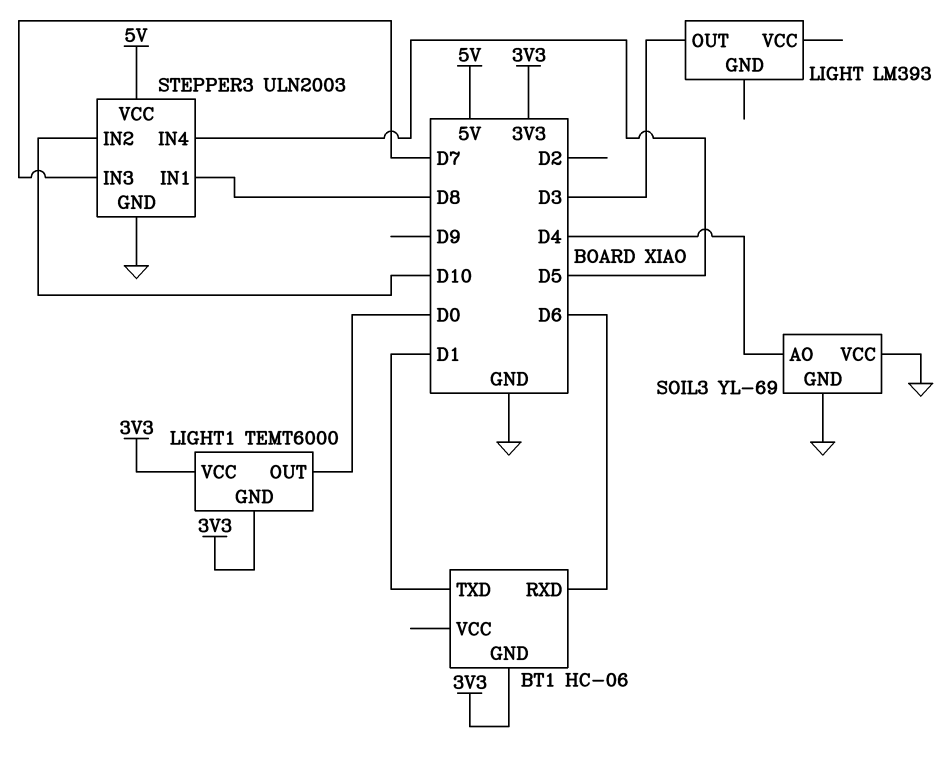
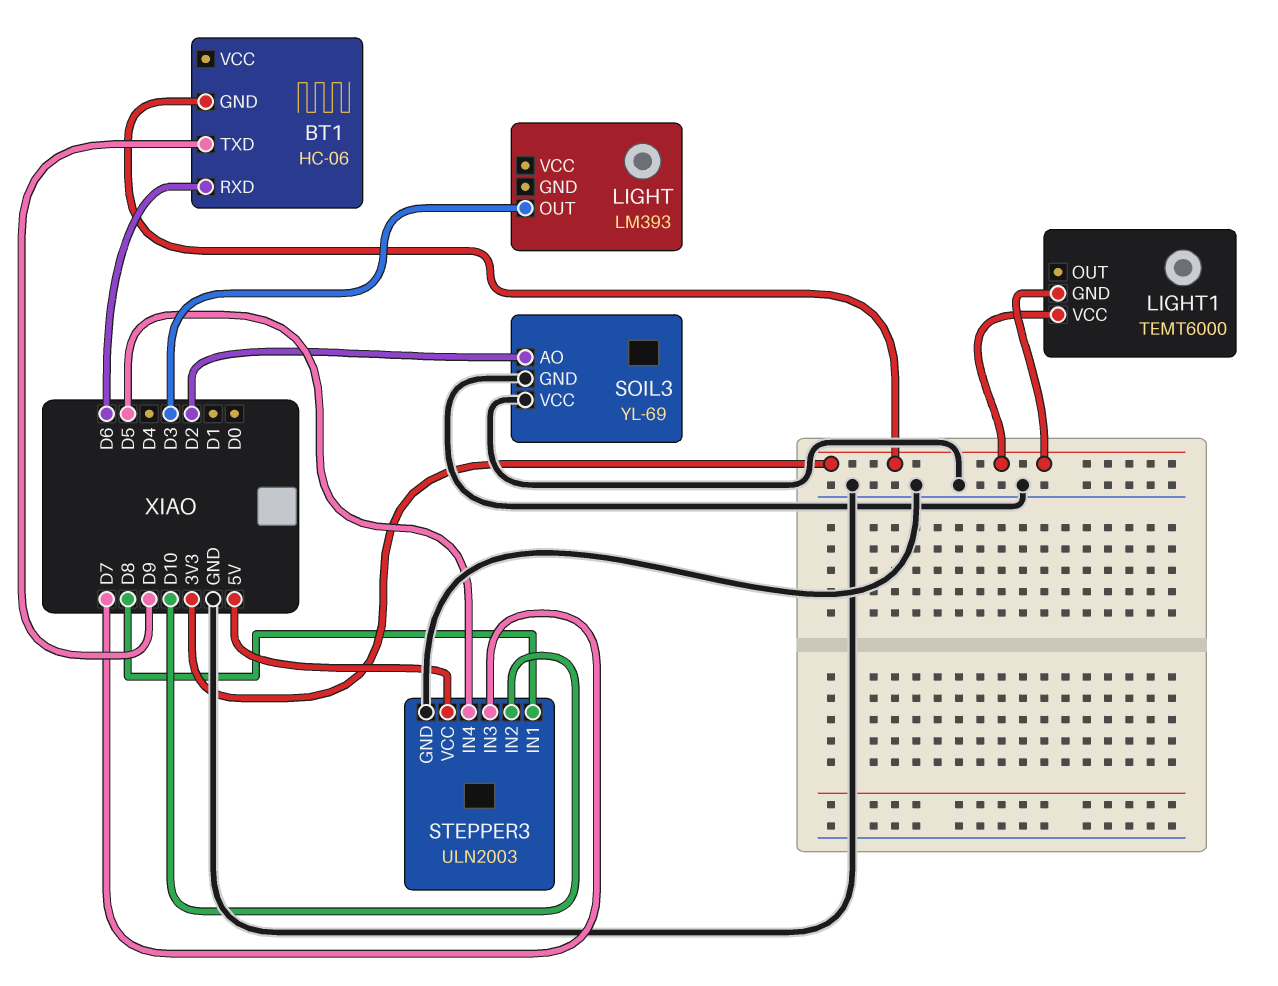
BT1 pin TXD: D1 -> D9
LIGHT1 pin OUT: D0 -> none
SOIL3 pin AO: D4 -> D2

